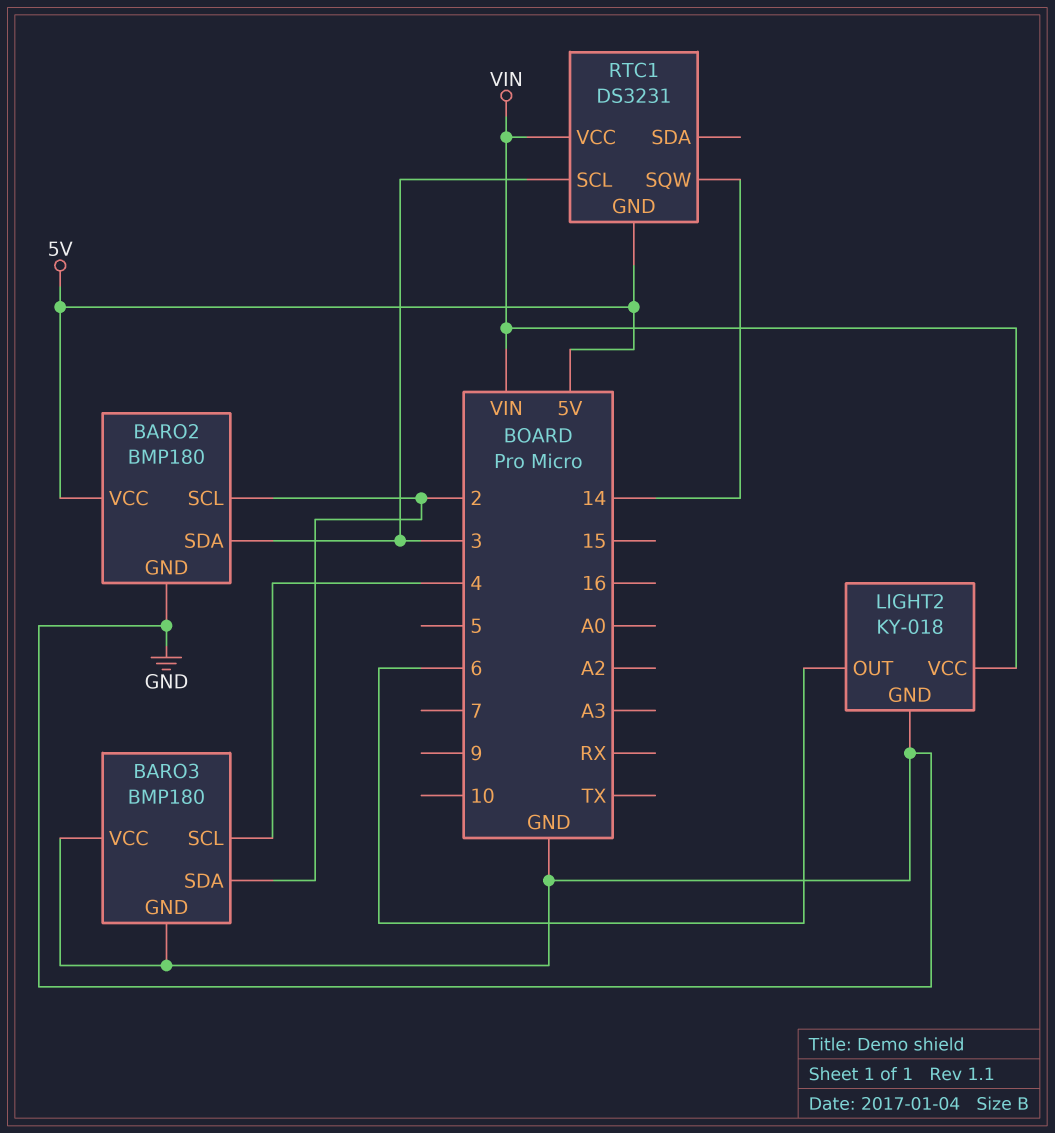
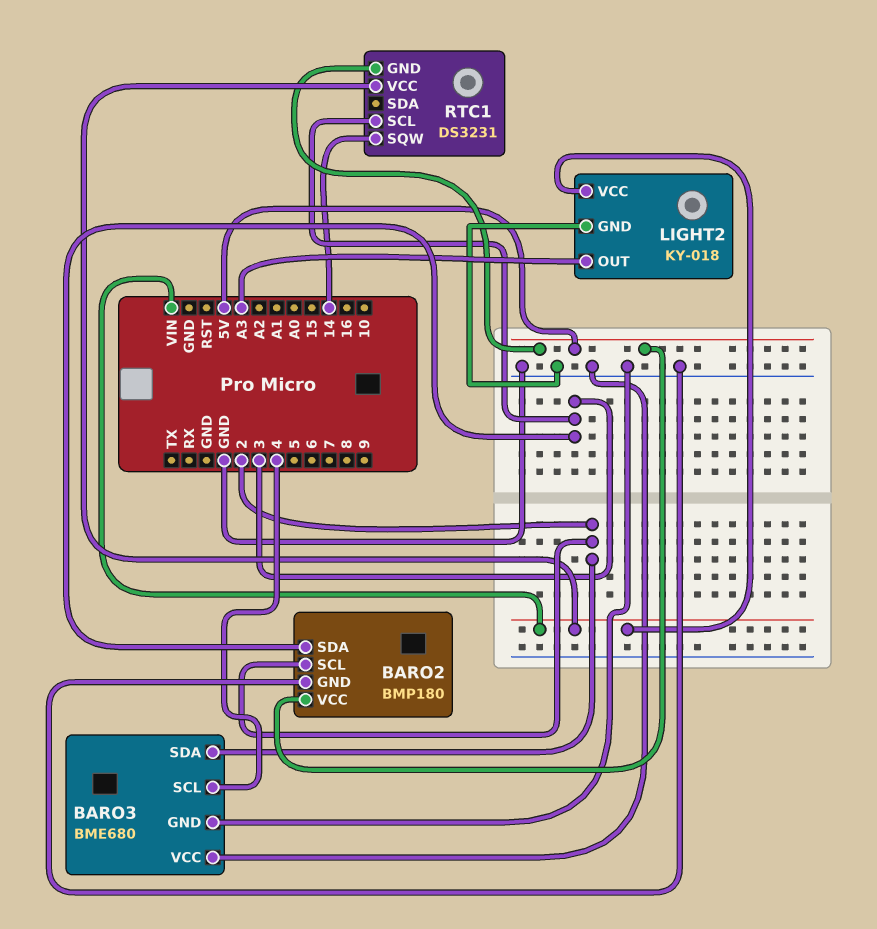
BARO3: BMP180 -> BME680
LIGHT2 pin OUT: 6 -> A3

